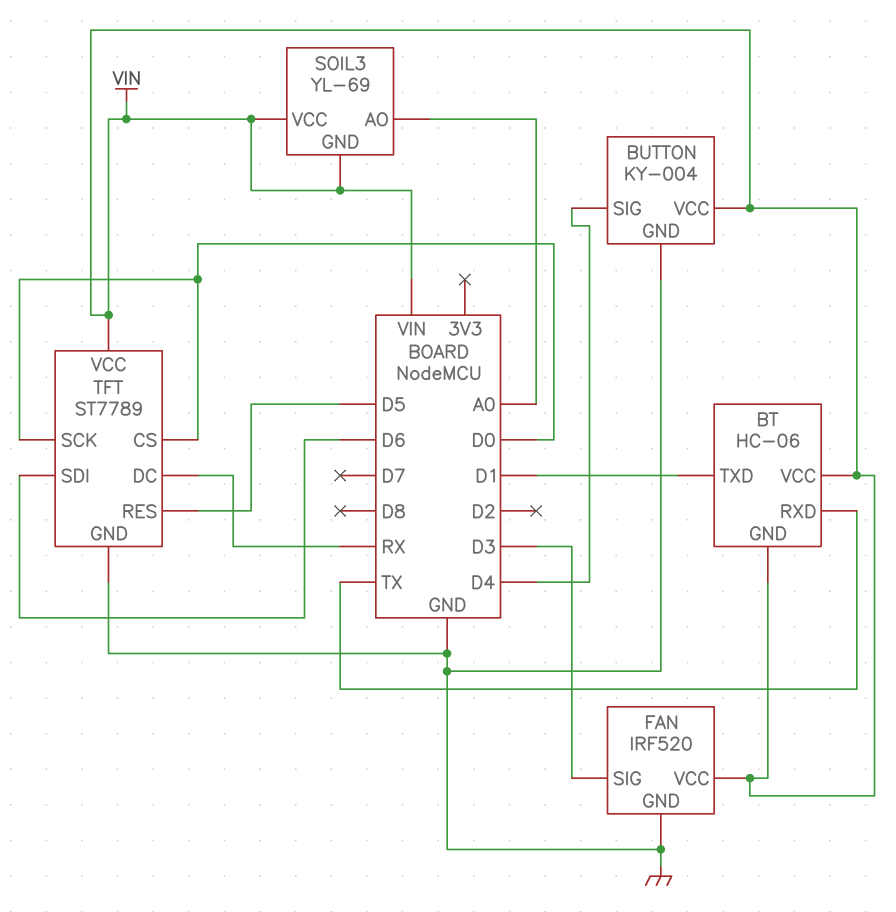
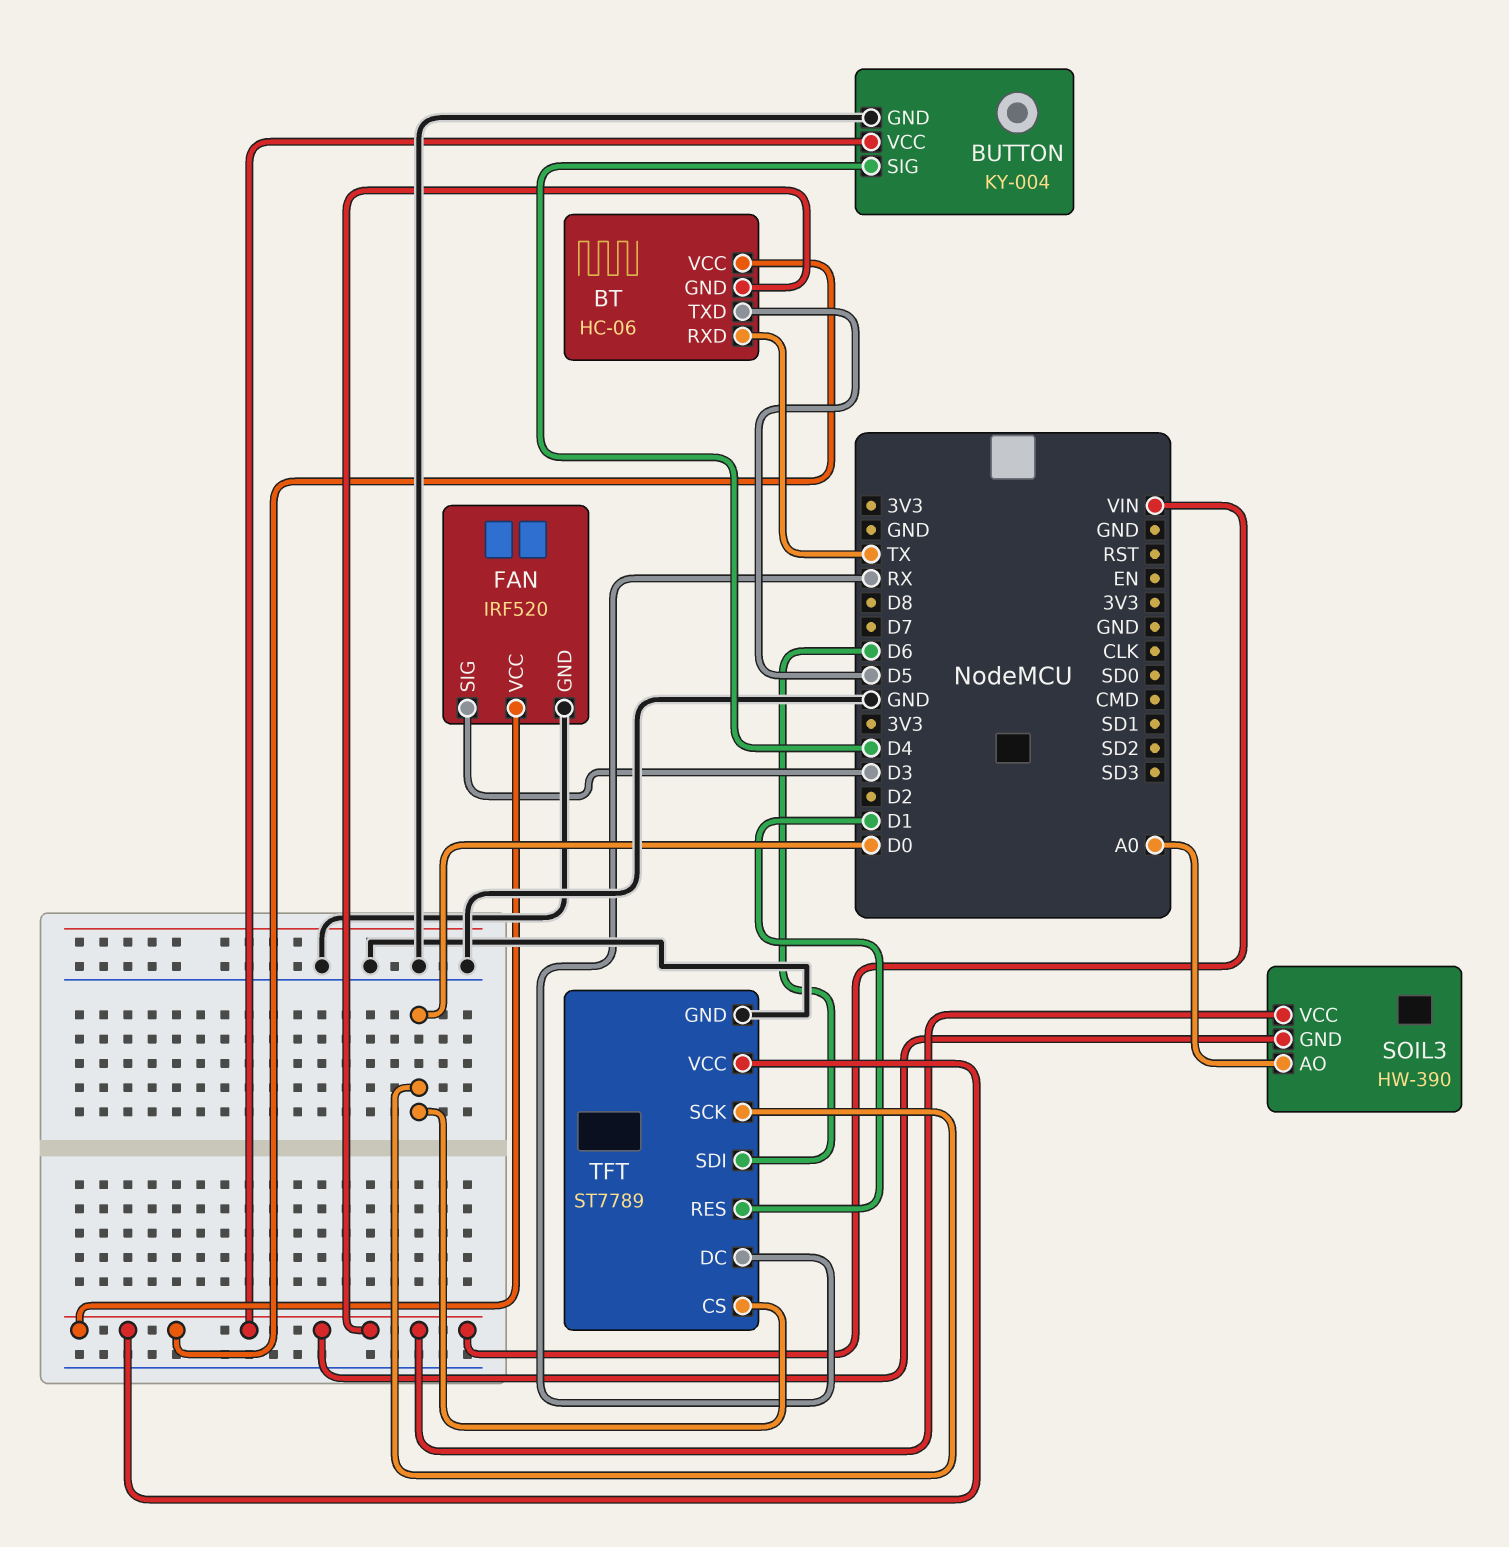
BT pin TXD: D1 -> D5
SOIL3: YL-69 -> HW-390
TFT pin RES: D5 -> D1

